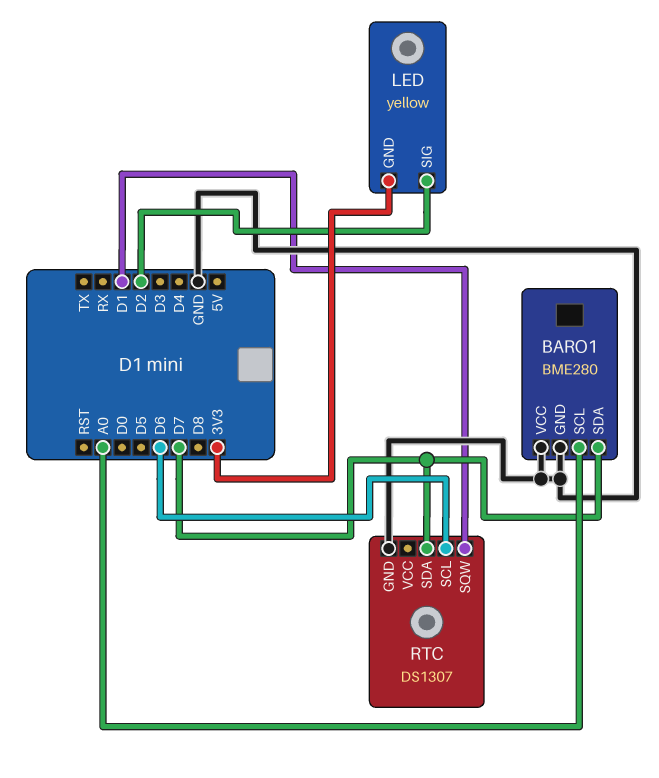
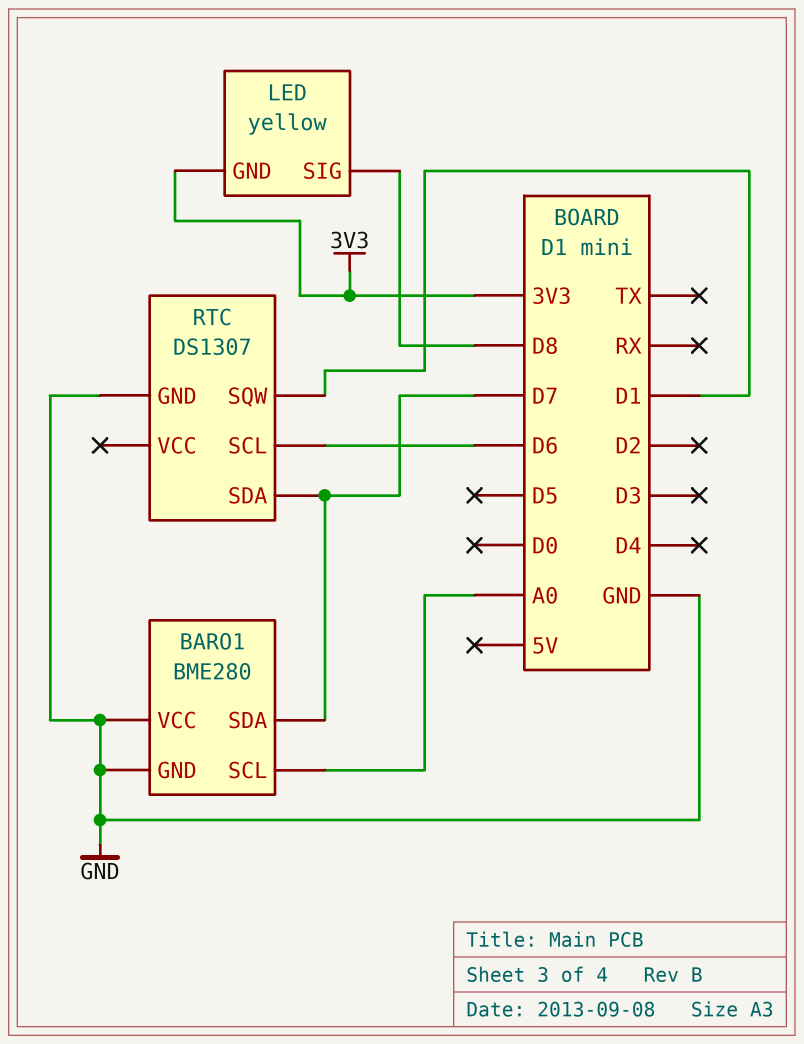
LED pin SIG: D2 -> D8

